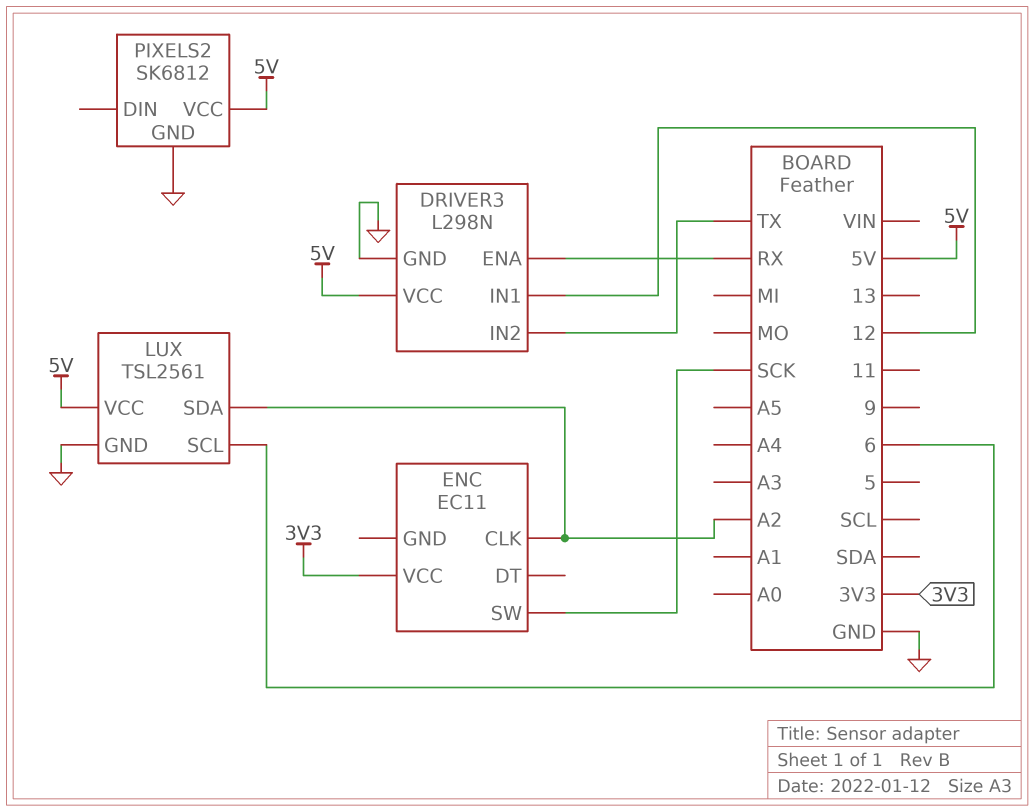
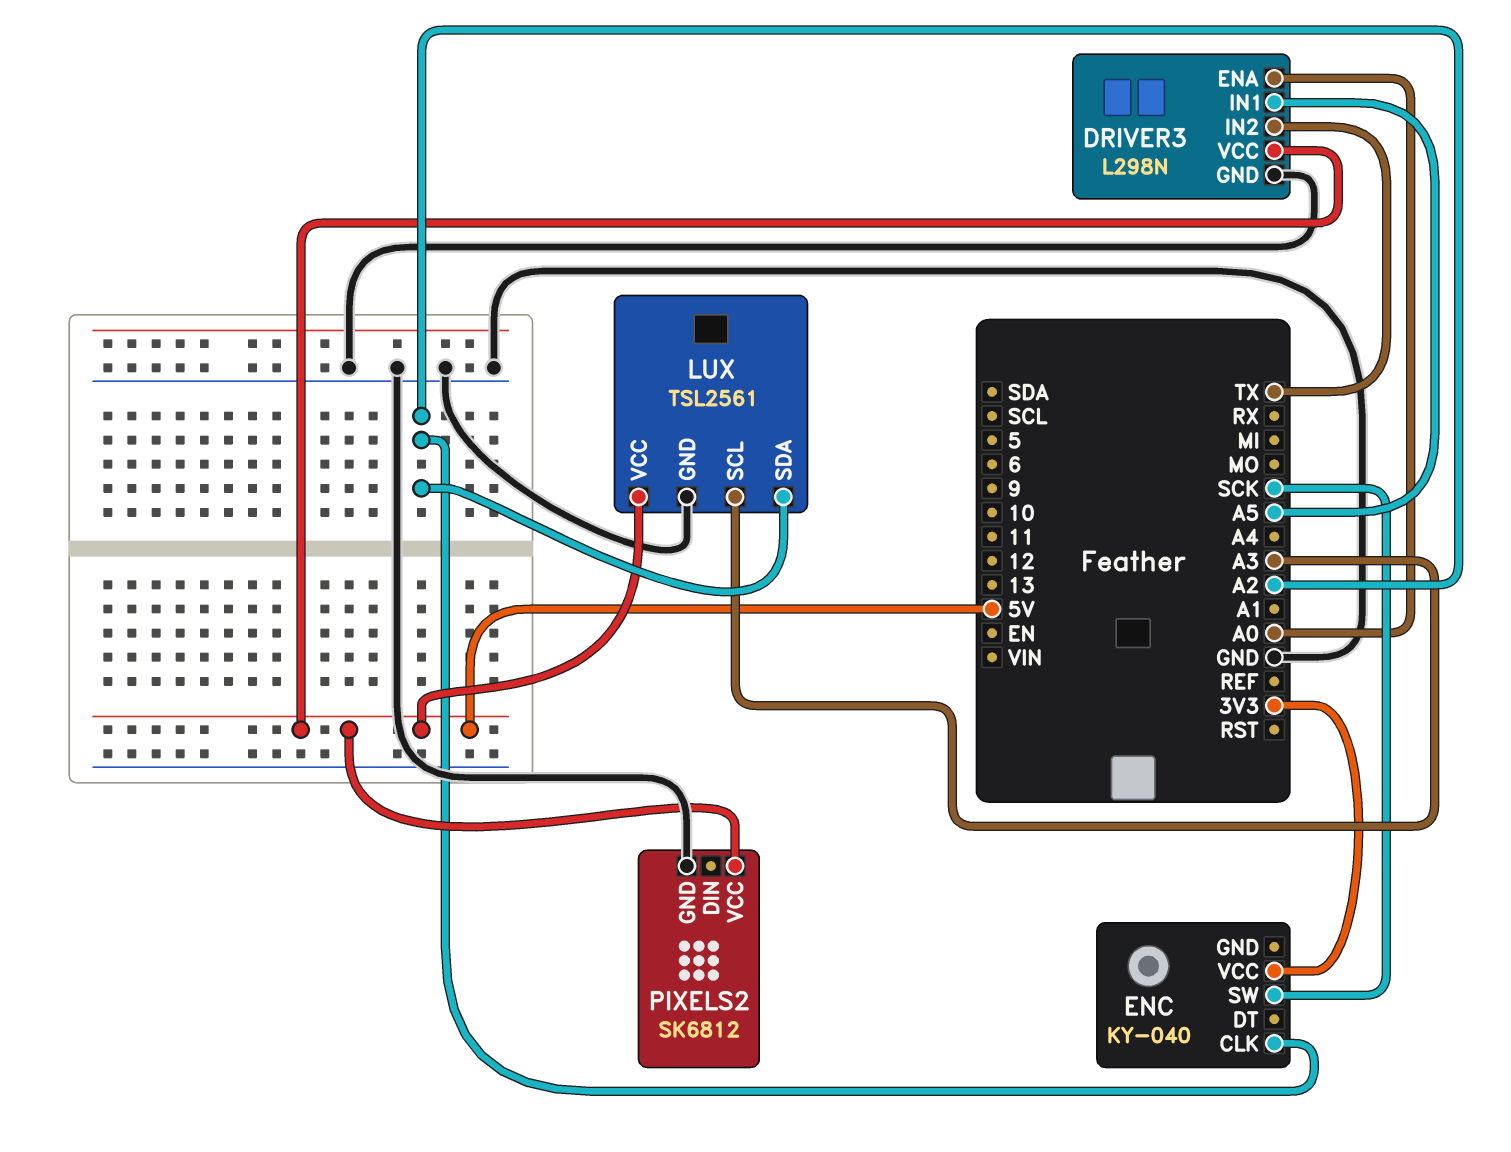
DRIVER3 pin ENA: RX -> A0
DRIVER3 pin IN1: 12 -> A5
ENC: EC11 -> KY-040
LUX pin SCL: 6 -> A3

